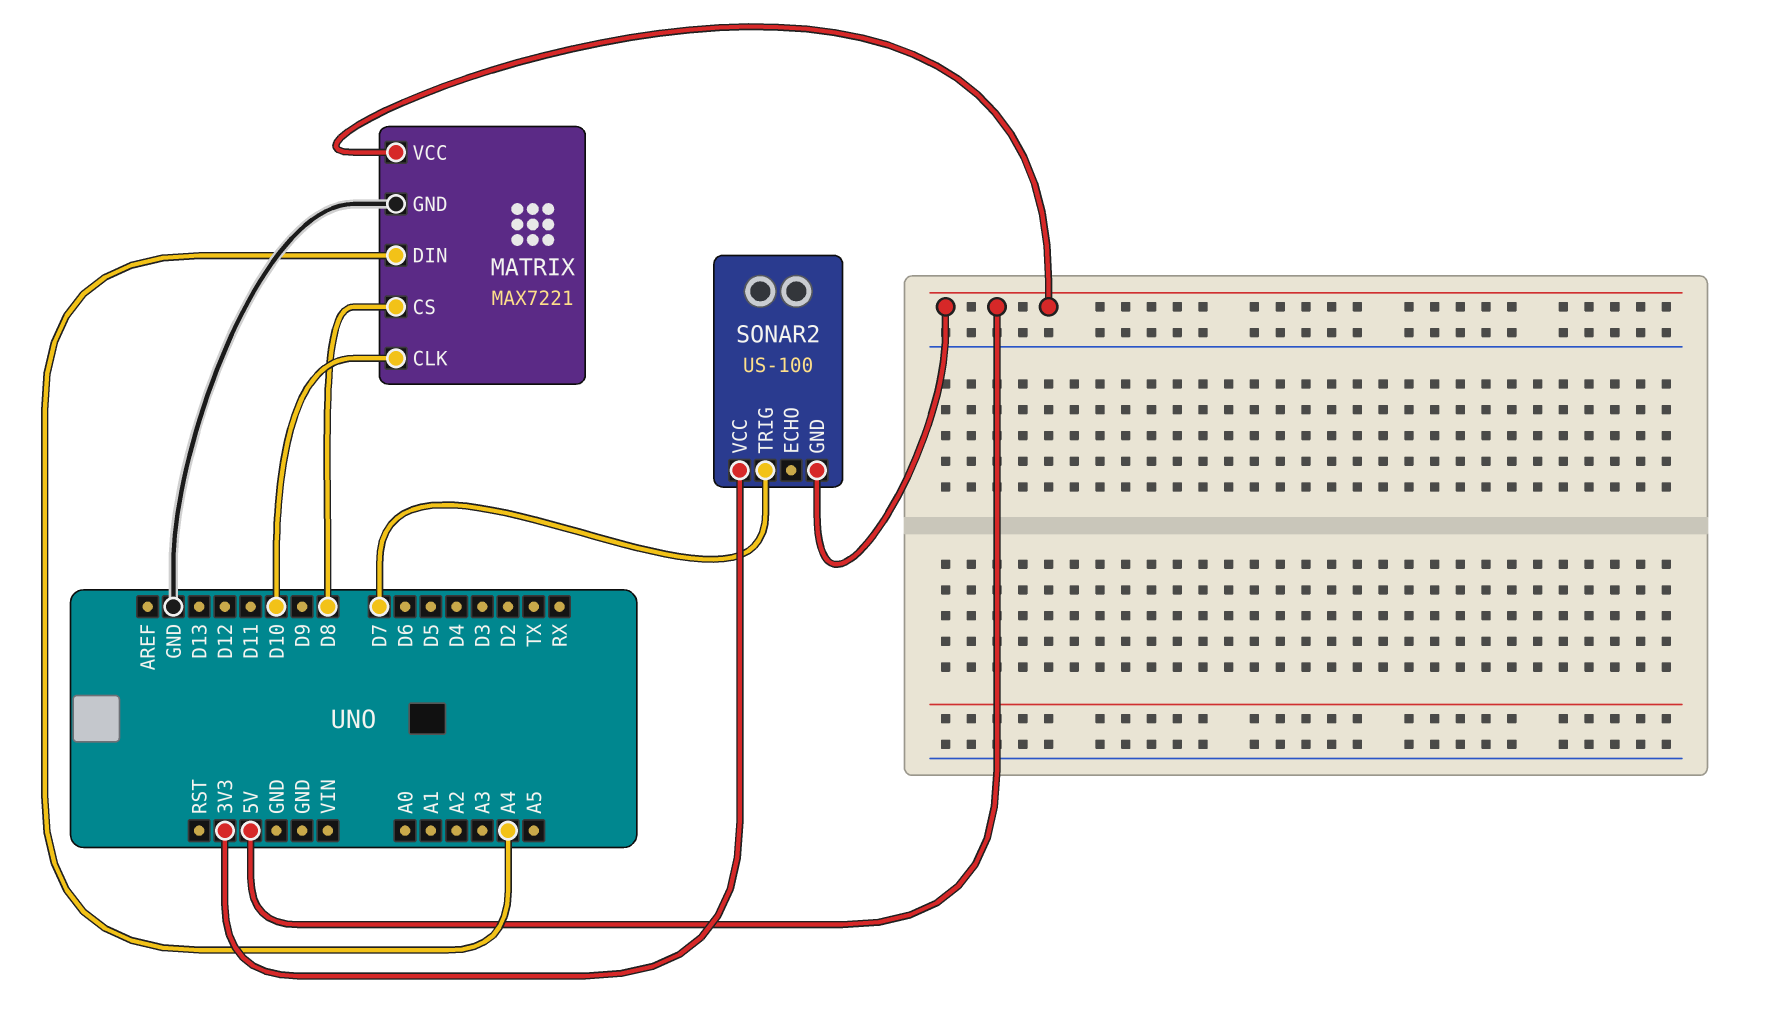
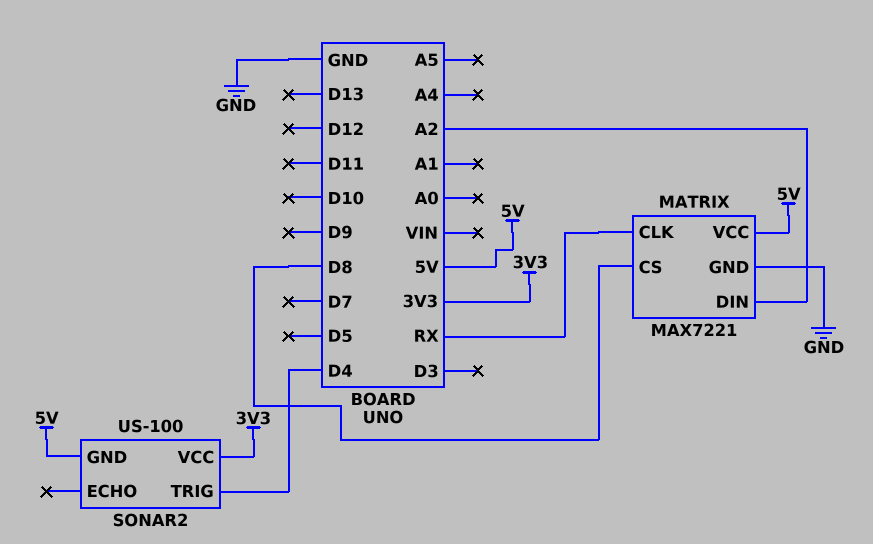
MATRIX pin CLK: D10 -> RX
MATRIX pin DIN: A4 -> A2
SONAR2 pin TRIG: D7 -> D4

